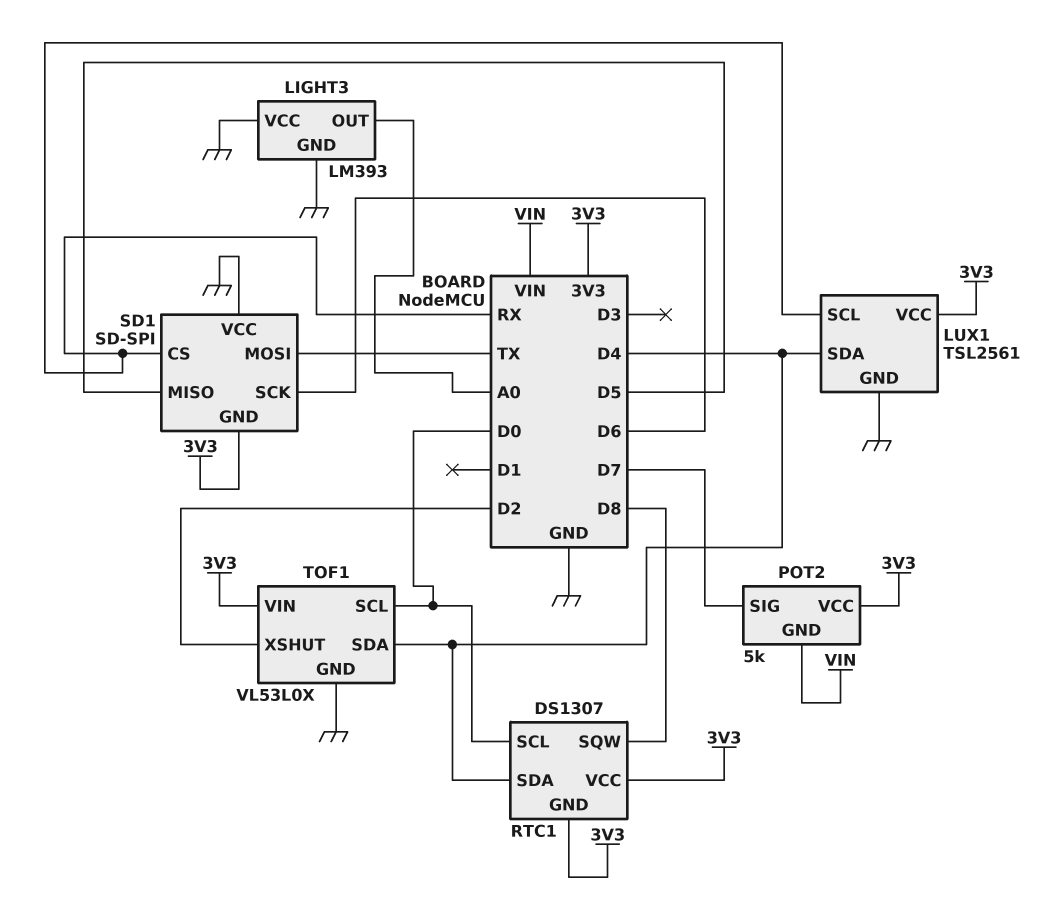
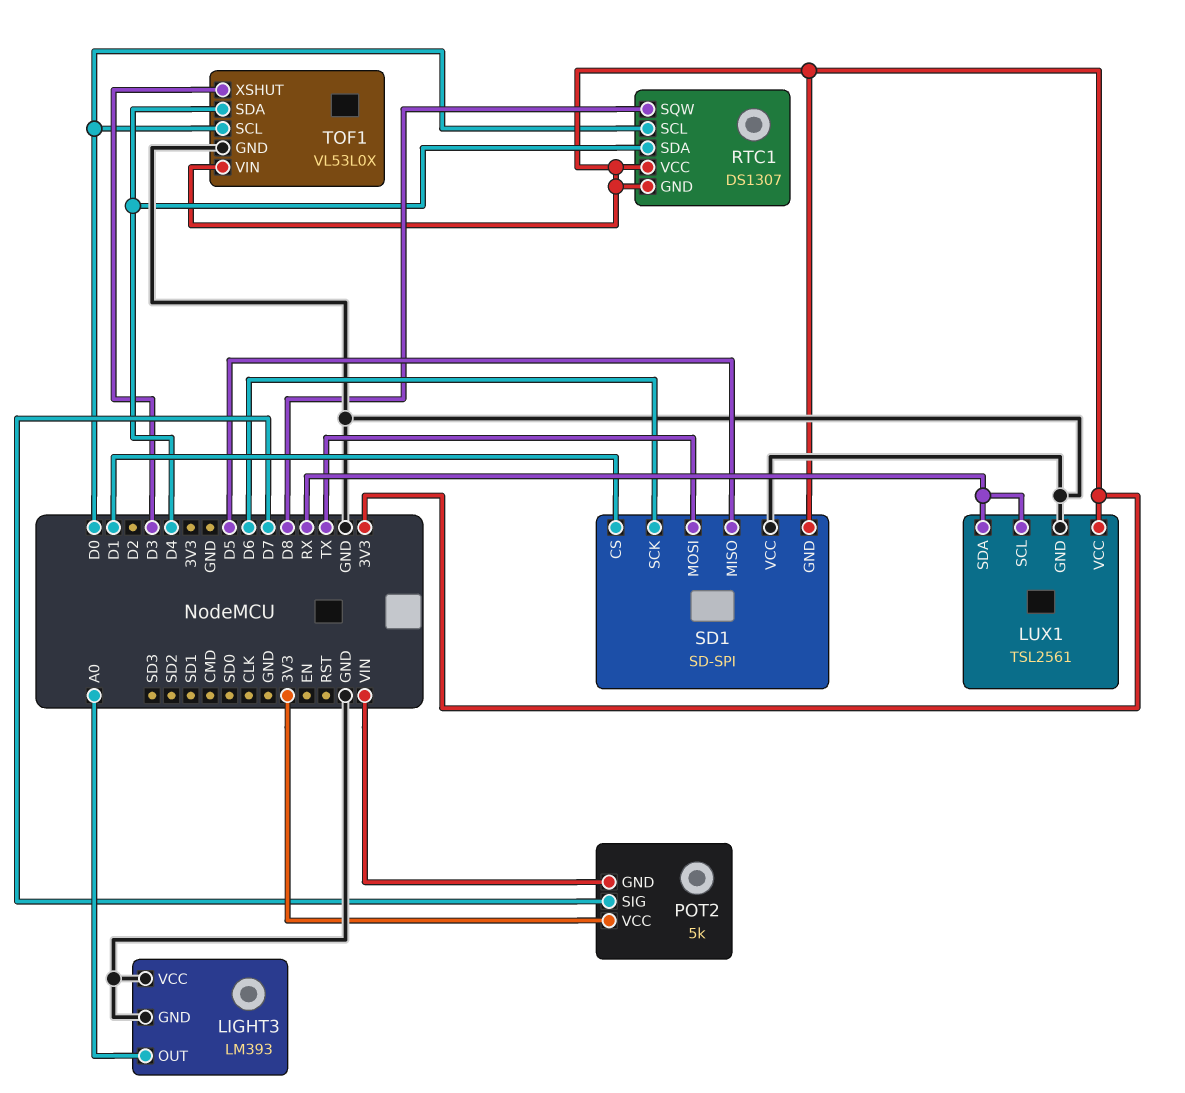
LUX1 pin SDA: D4 -> RX
SD1 pin CS: RX -> D1
TOF1 pin XSHUT: D2 -> D3

